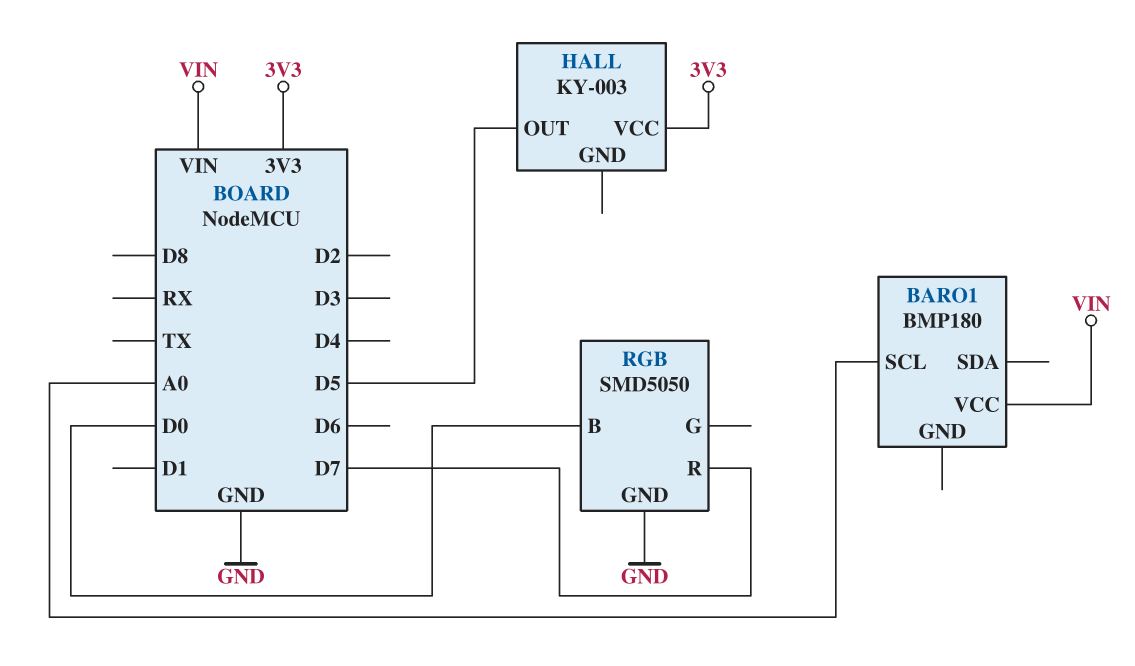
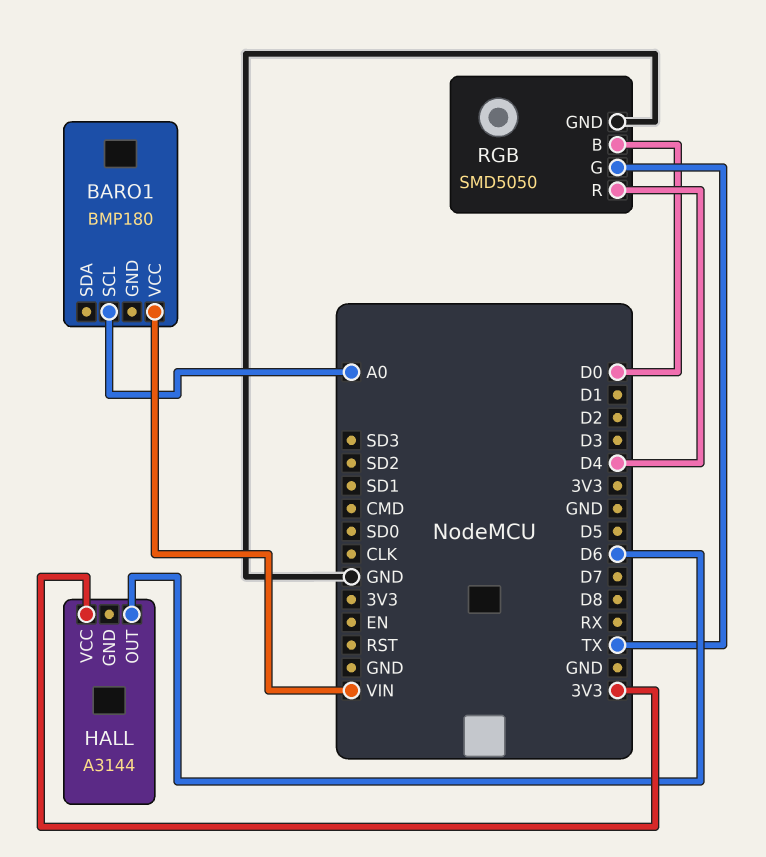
HALL: KY-003 -> A3144
HALL pin OUT: D5 -> D6
RGB pin G: none -> TX
RGB pin R: D7 -> D4

